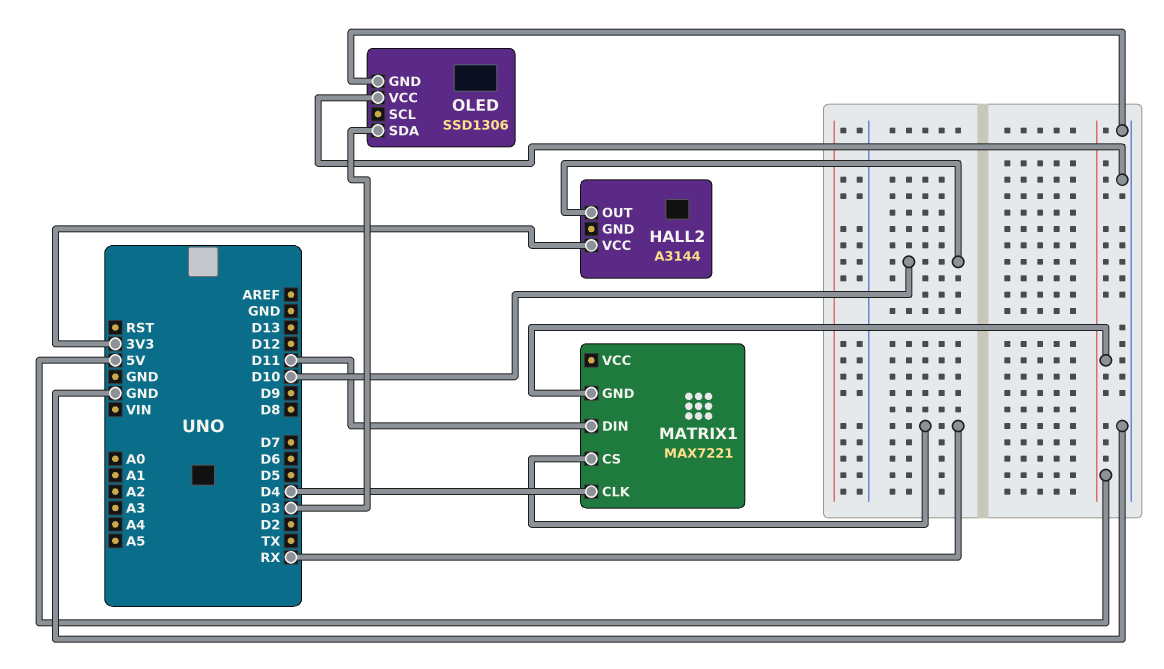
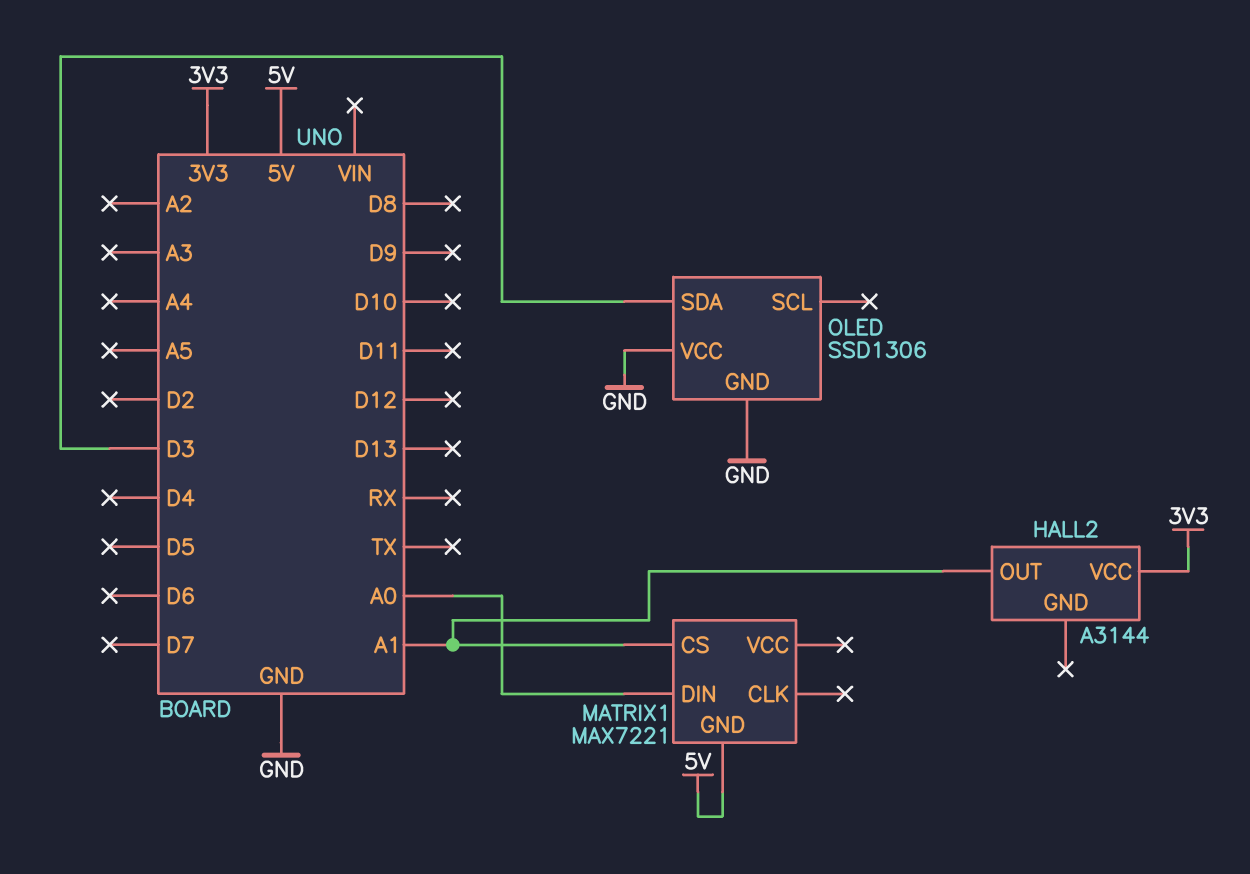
HALL2 pin OUT: D10 -> A1
MATRIX1 pin CLK: D4 -> none
MATRIX1 pin CS: RX -> A1
MATRIX1 pin DIN: D11 -> A0

